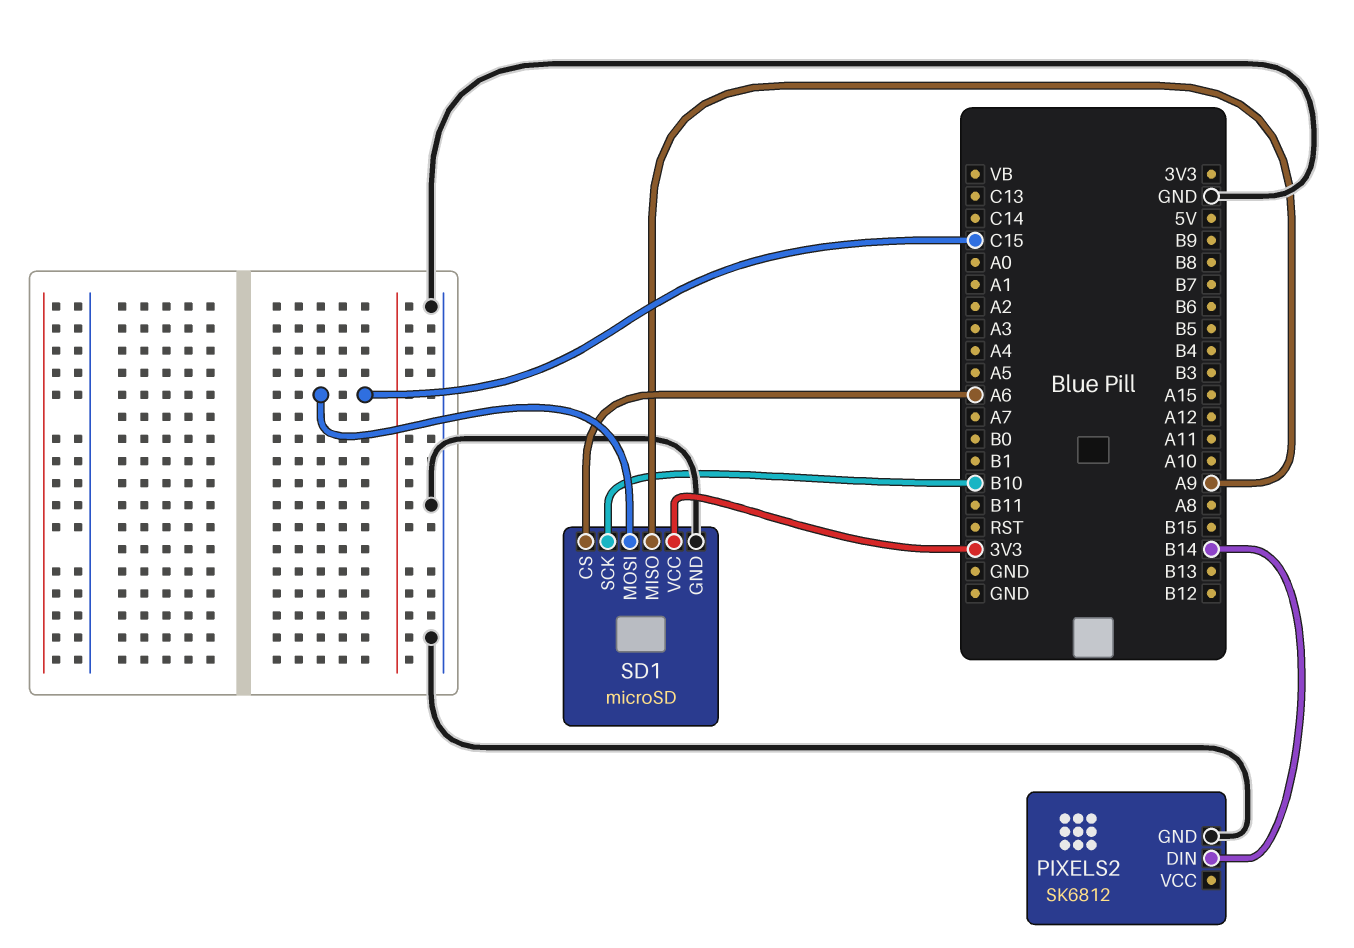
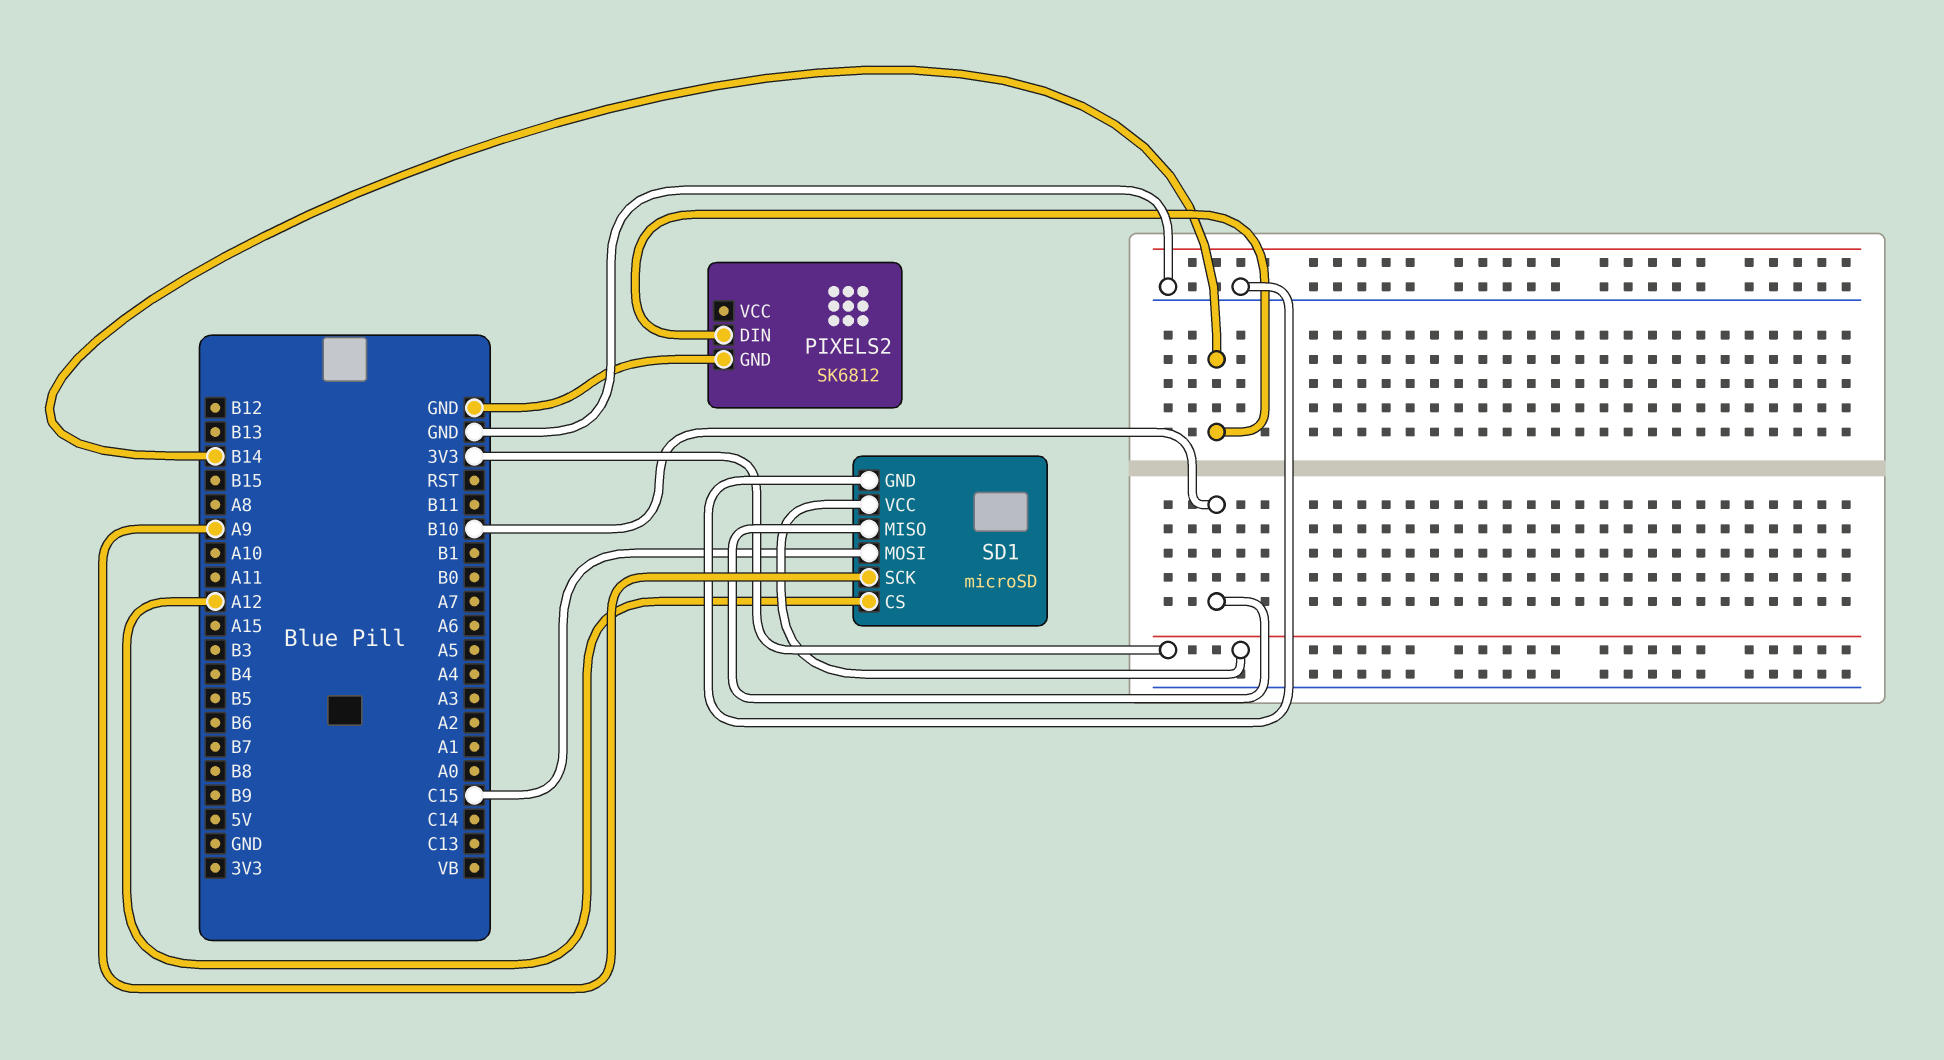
SD1 pin CS: A6 -> A12
SD1 pin MISO: A9 -> B10
SD1 pin SCK: B10 -> A9

